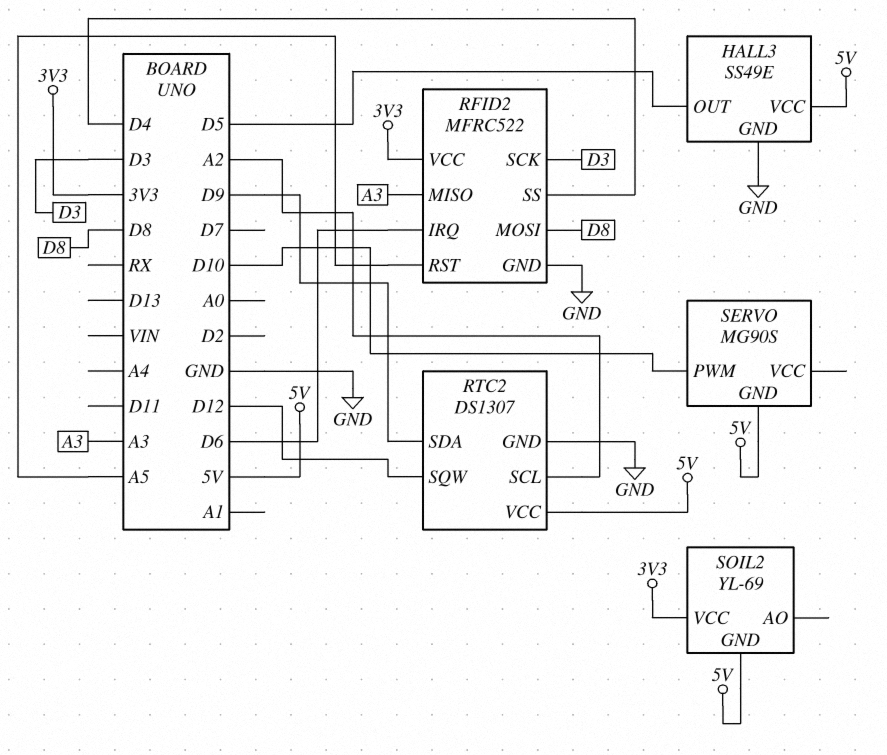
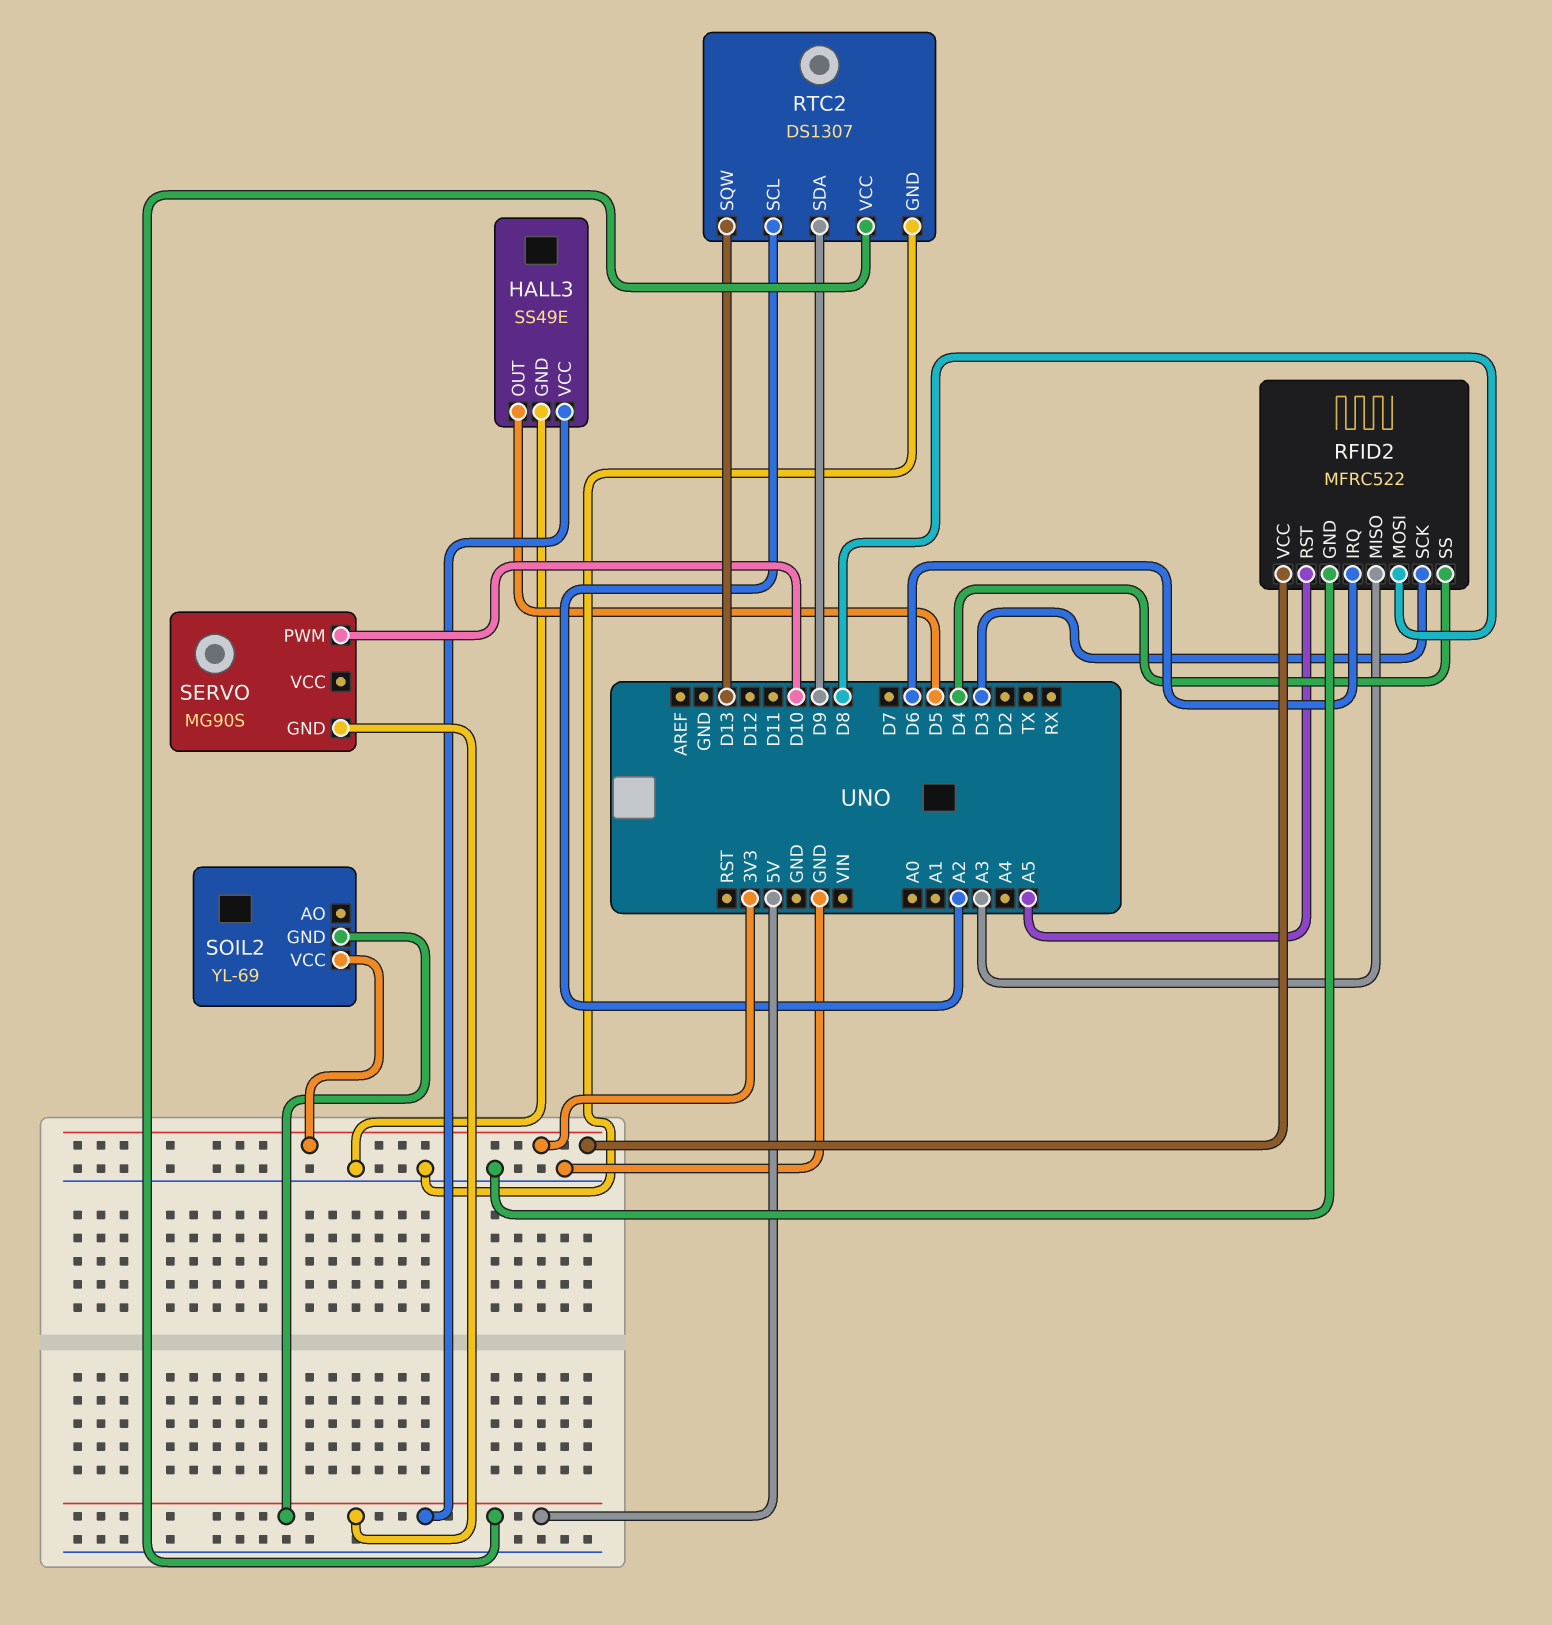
RTC2 pin SQW: D12 -> D13

